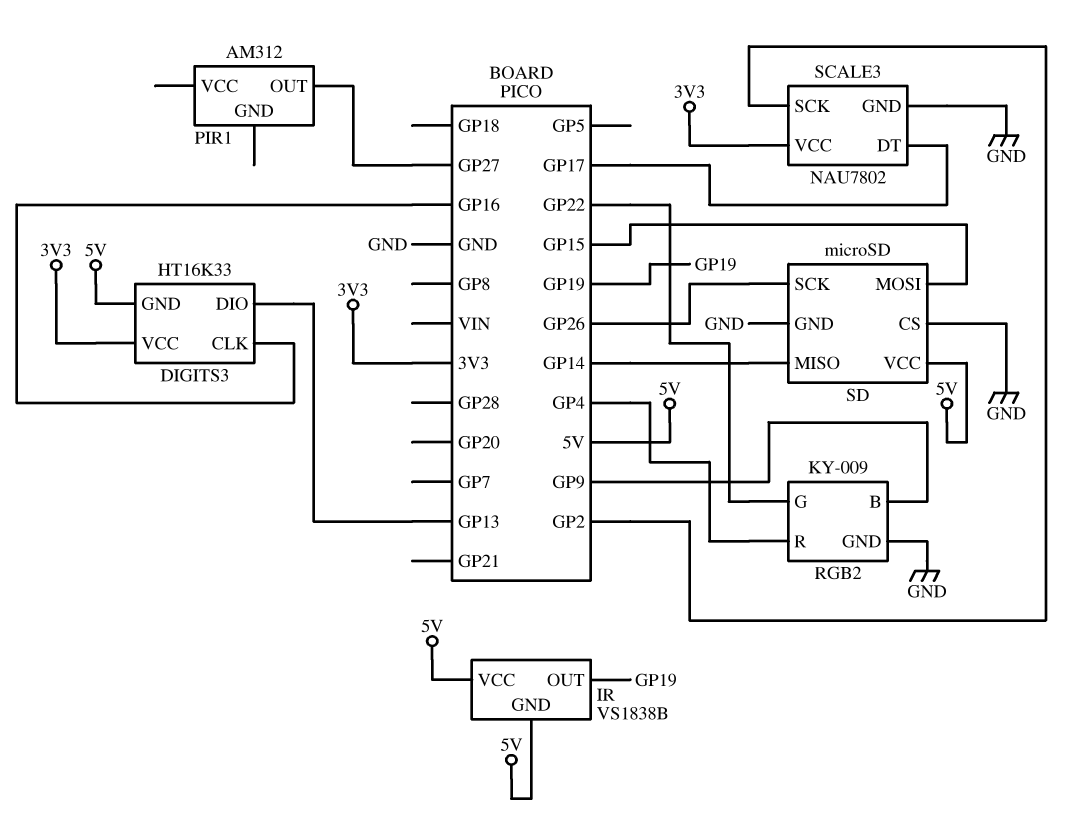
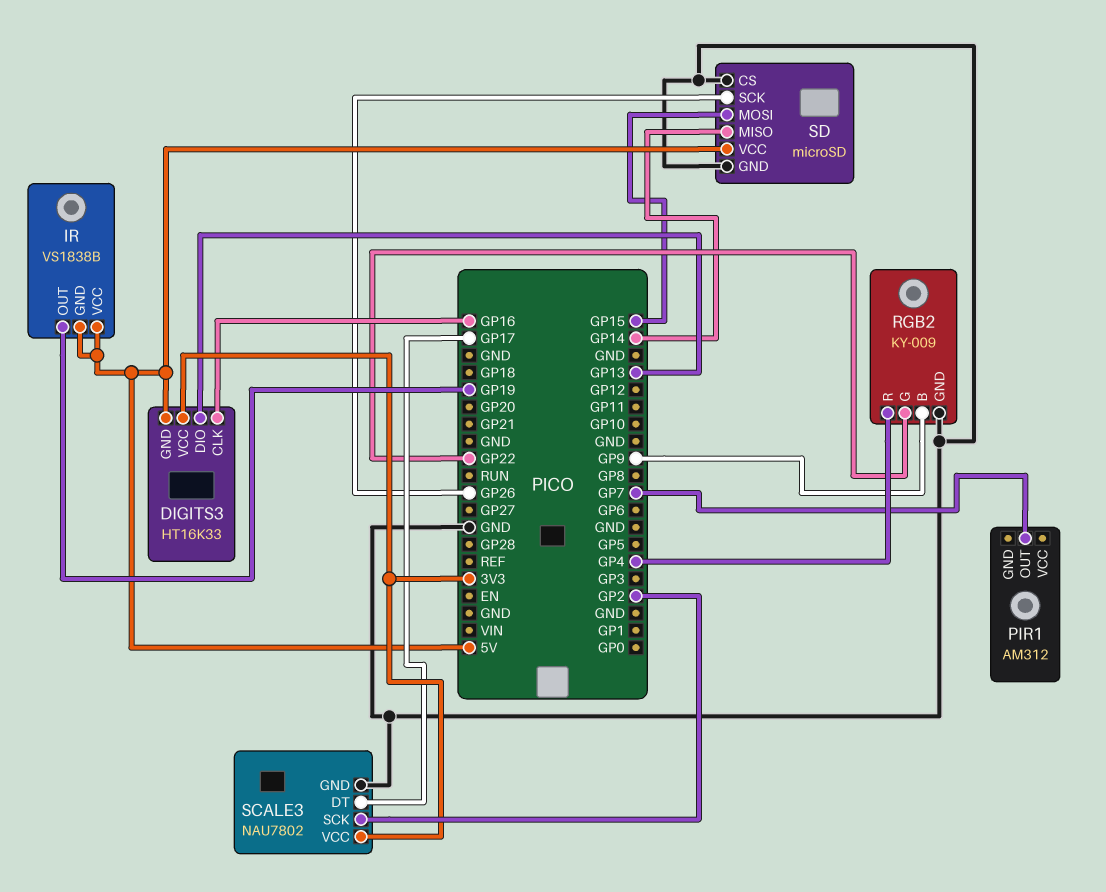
PIR1 pin OUT: GP27 -> GP7

